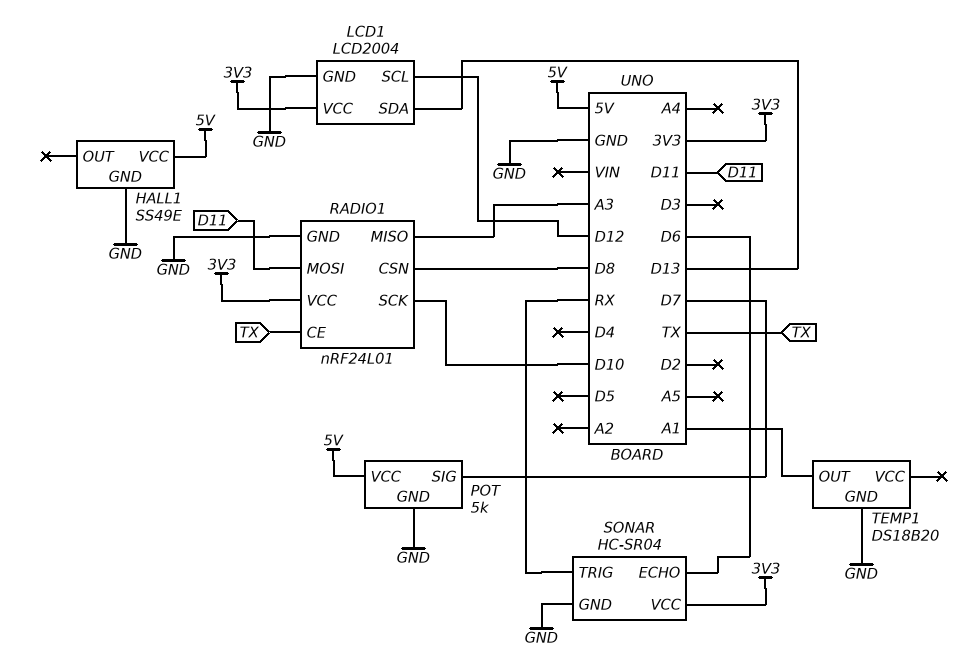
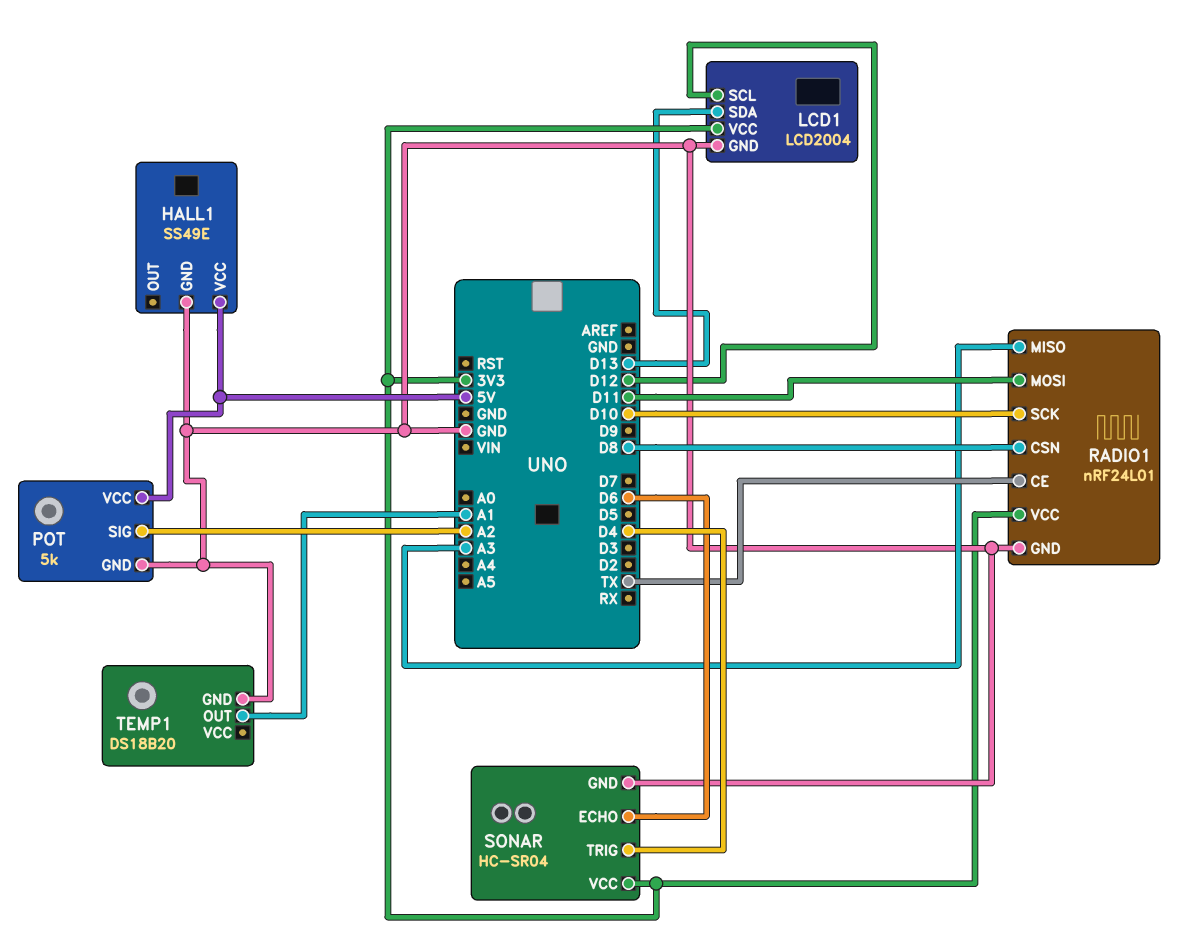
POT pin SIG: D7 -> A2
SONAR pin TRIG: RX -> D4

